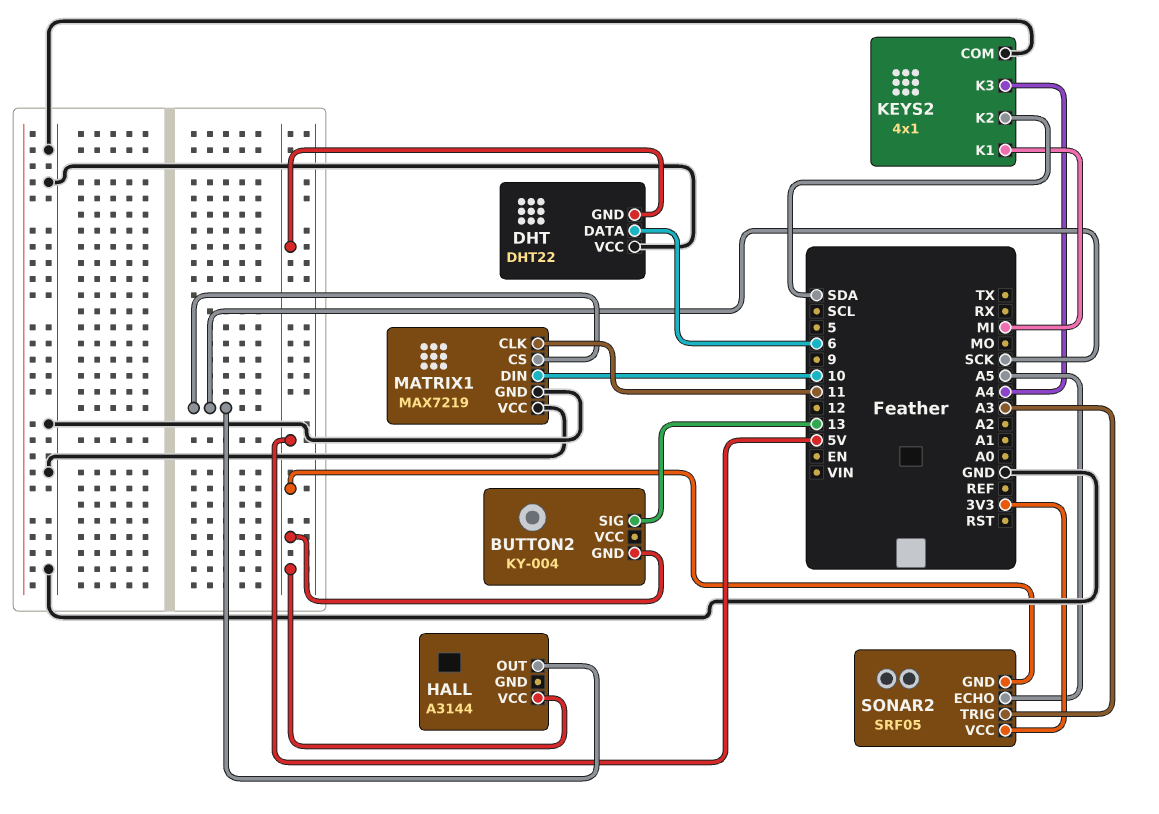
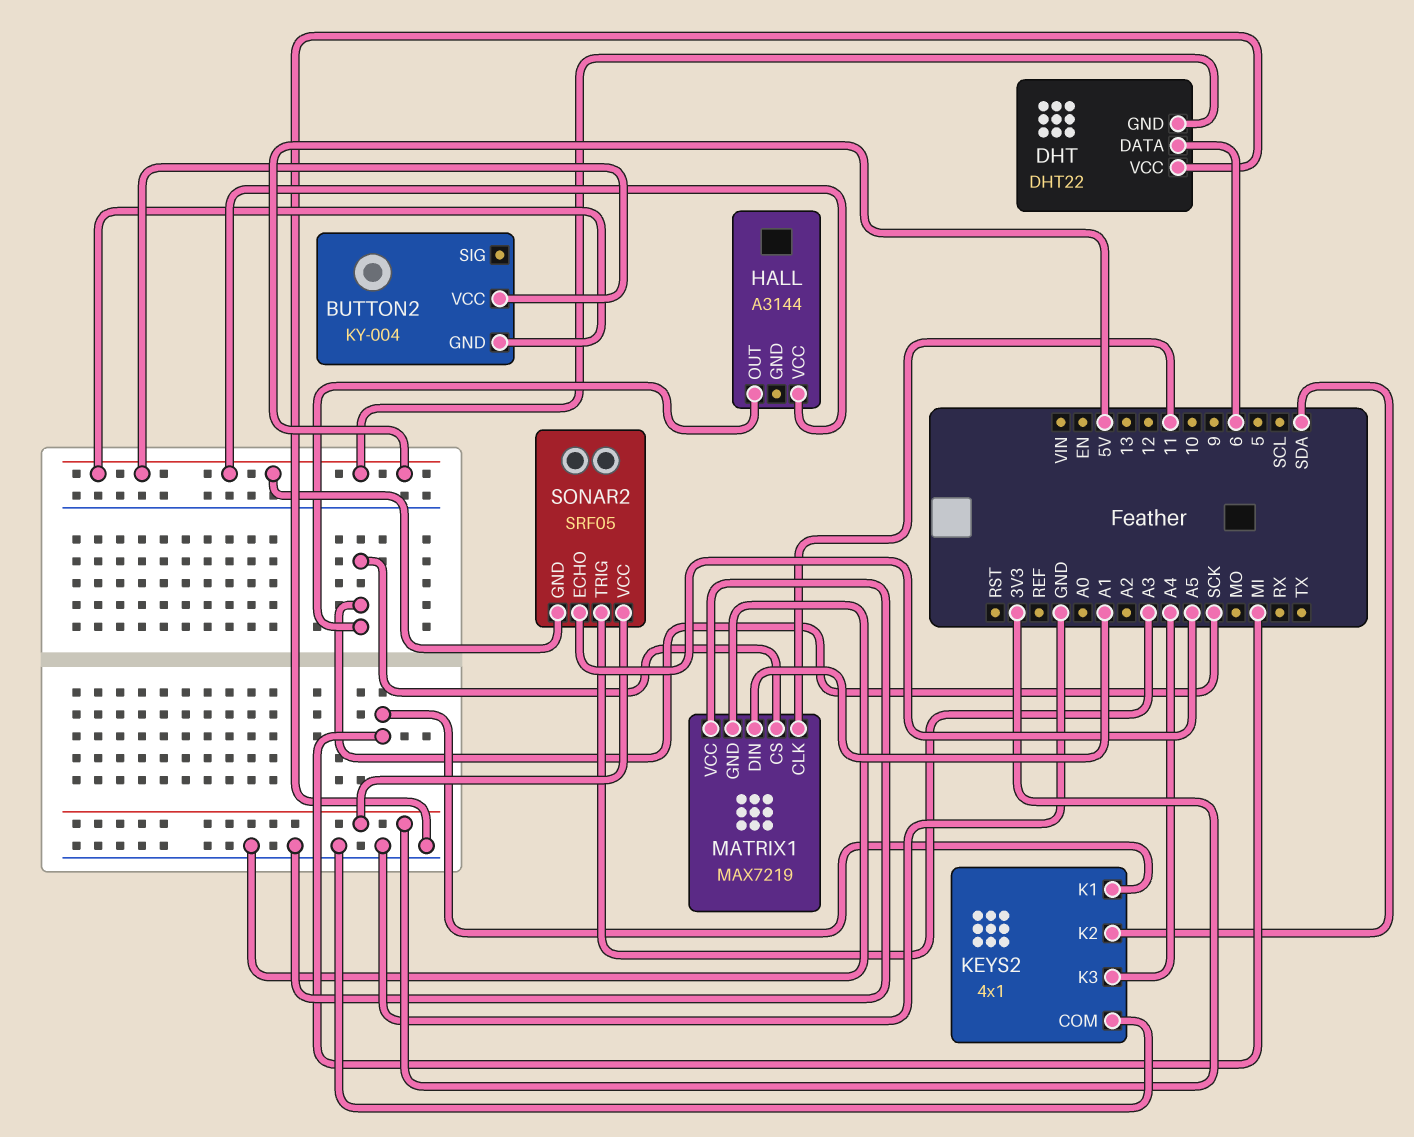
BUTTON2 pin SIG: 13 -> none
BUTTON2 pin VCC: none -> 5V
MATRIX1 pin DIN: 10 -> A1

